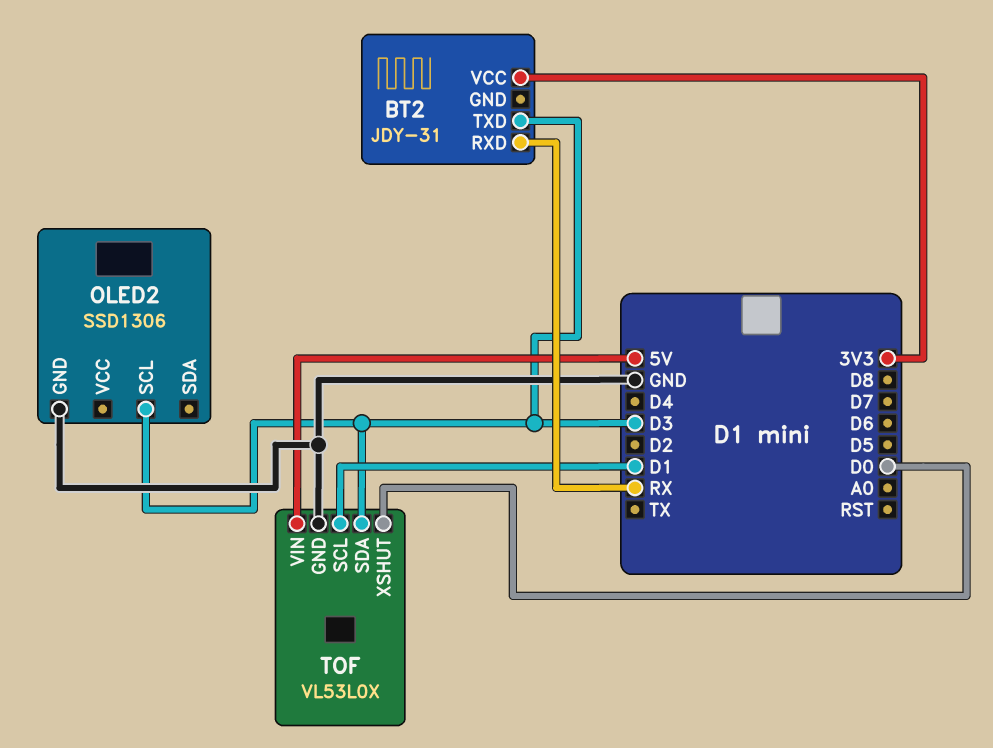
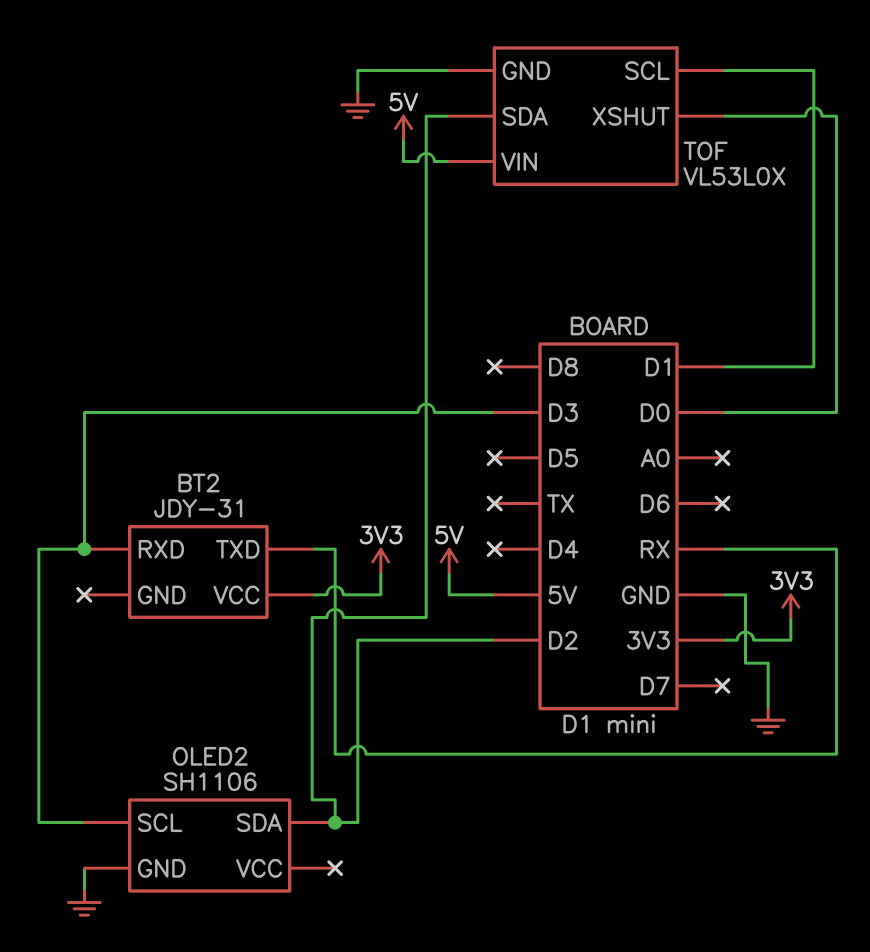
BT2 pin RXD: RX -> D3
BT2 pin TXD: D3 -> RX
OLED2: SSD1306 -> SH1106
OLED2 pin SDA: none -> D2
TOF pin SDA: D3 -> D2

